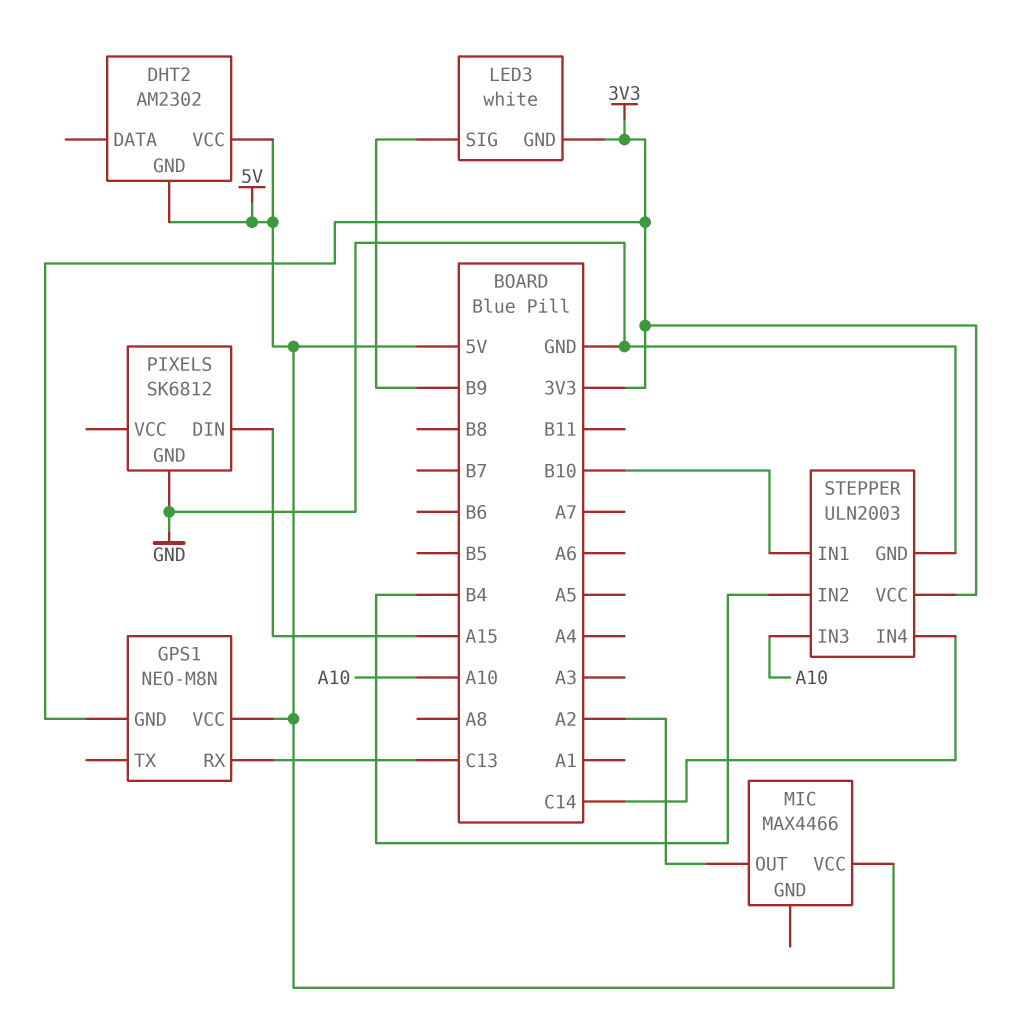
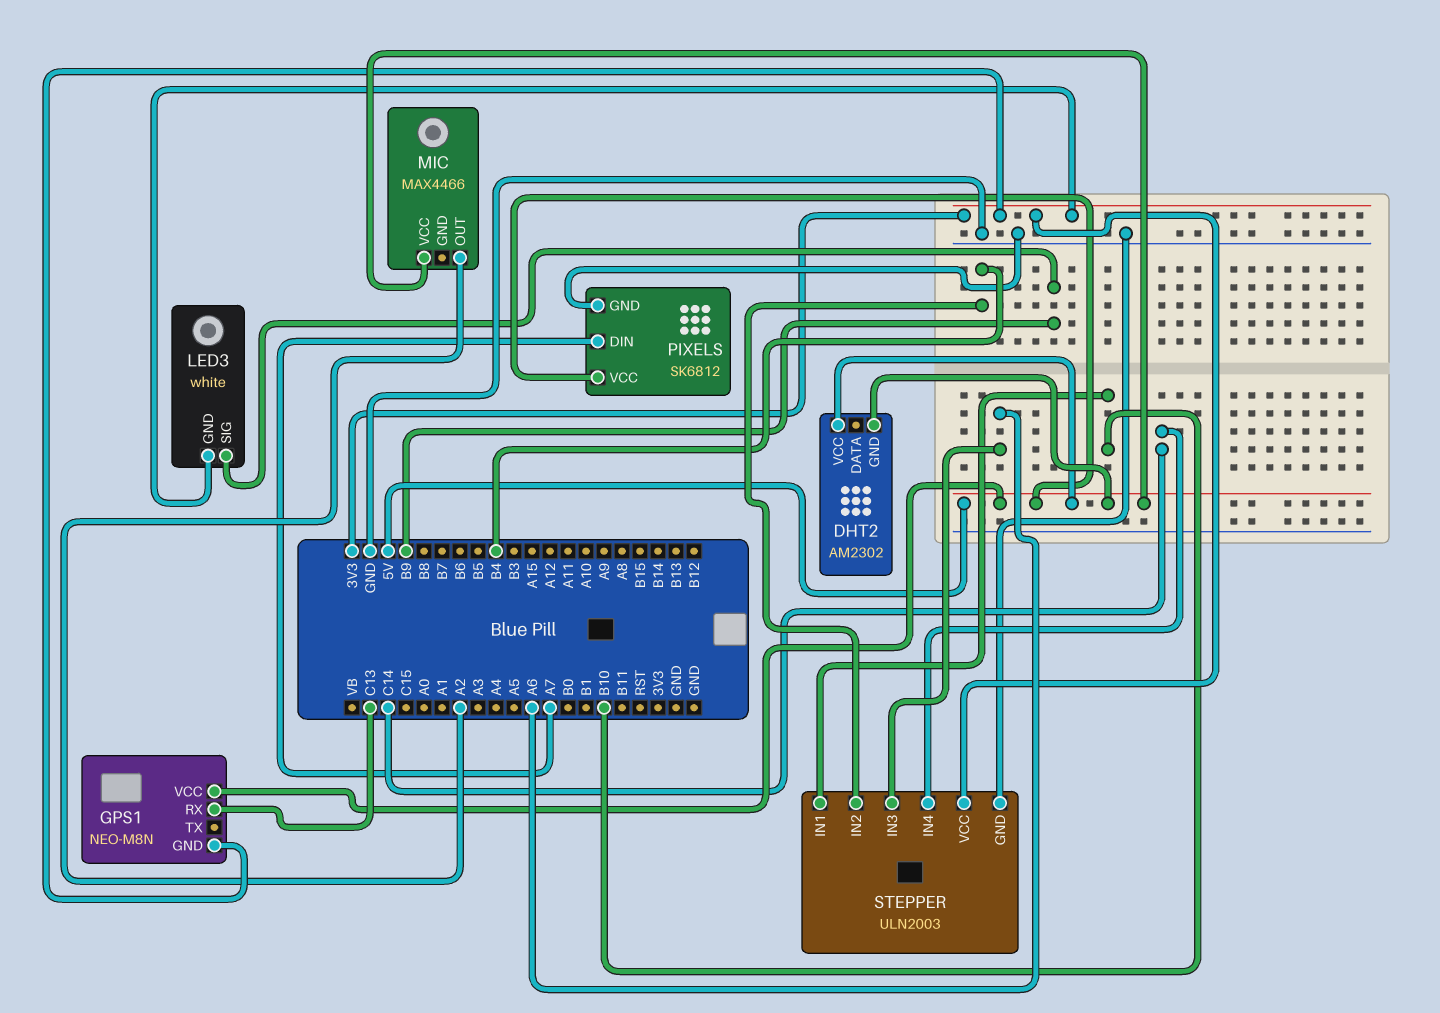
PIXELS pin DIN: A15 -> A7
PIXELS pin VCC: none -> 5V
STEPPER pin IN3: A10 -> A6

